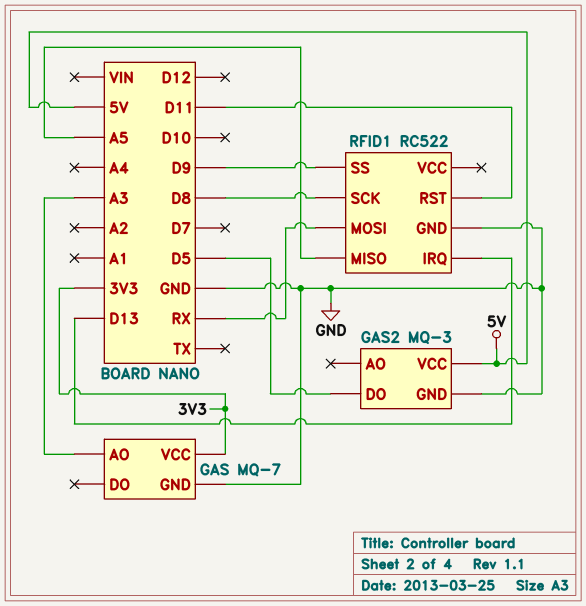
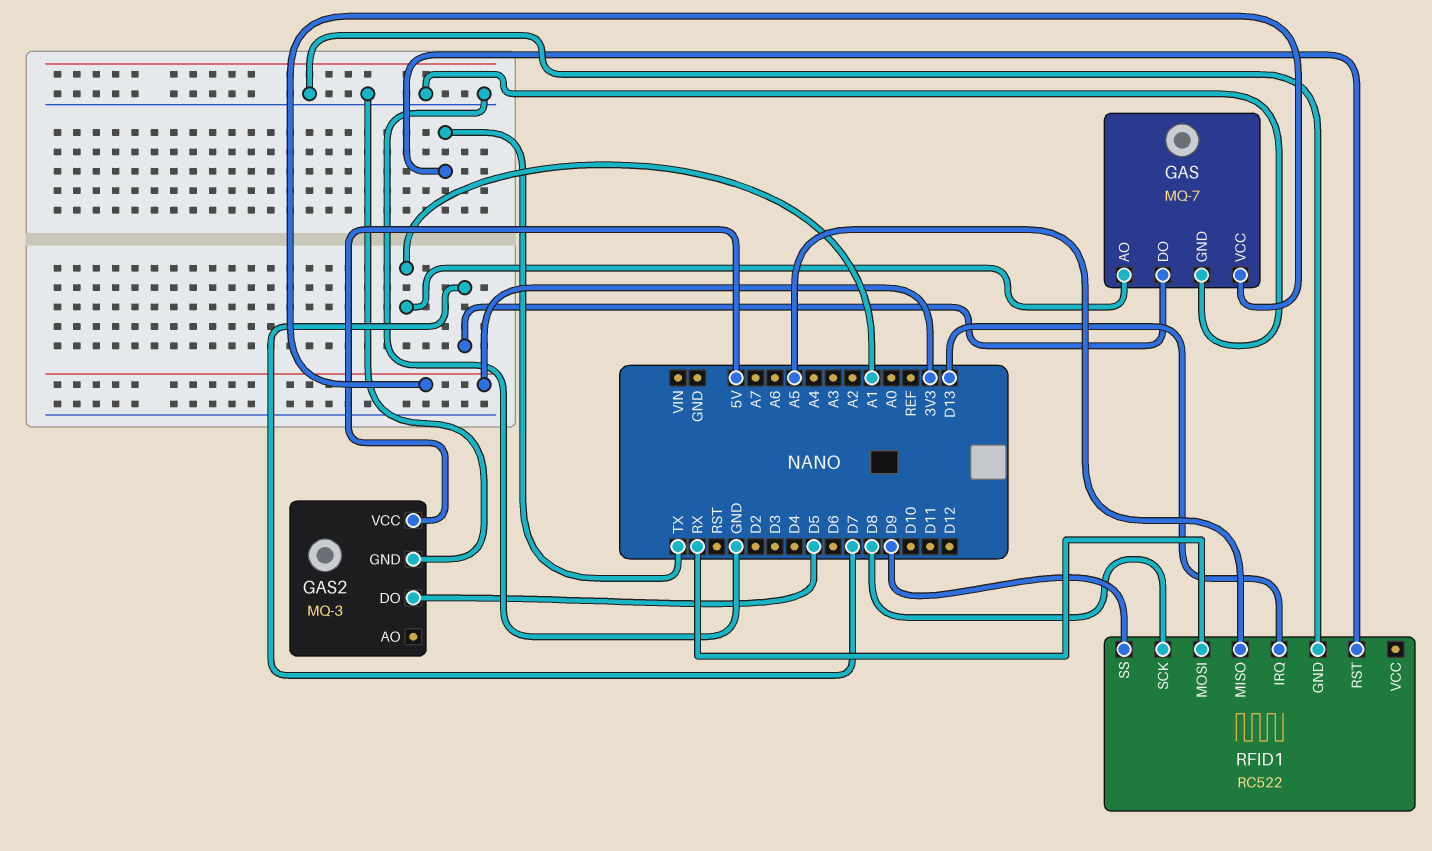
GAS pin AO: A3 -> A1
GAS pin DO: none -> D7
RFID1 pin RST: D11 -> TX

